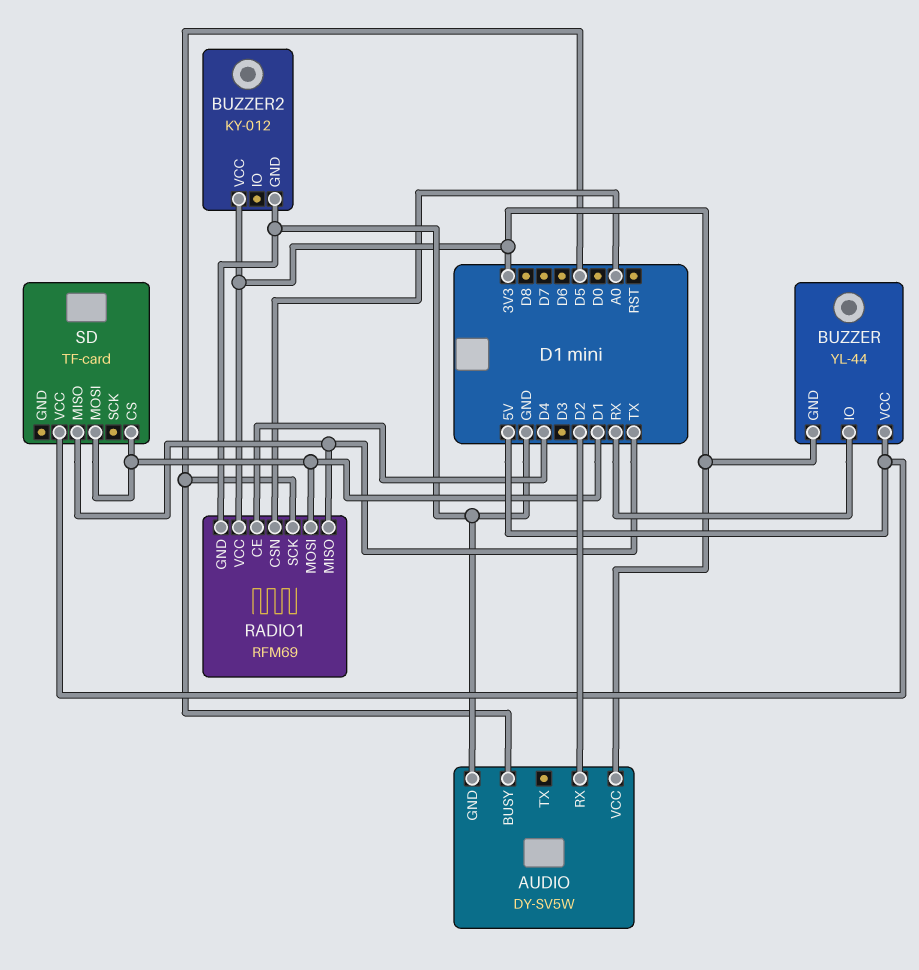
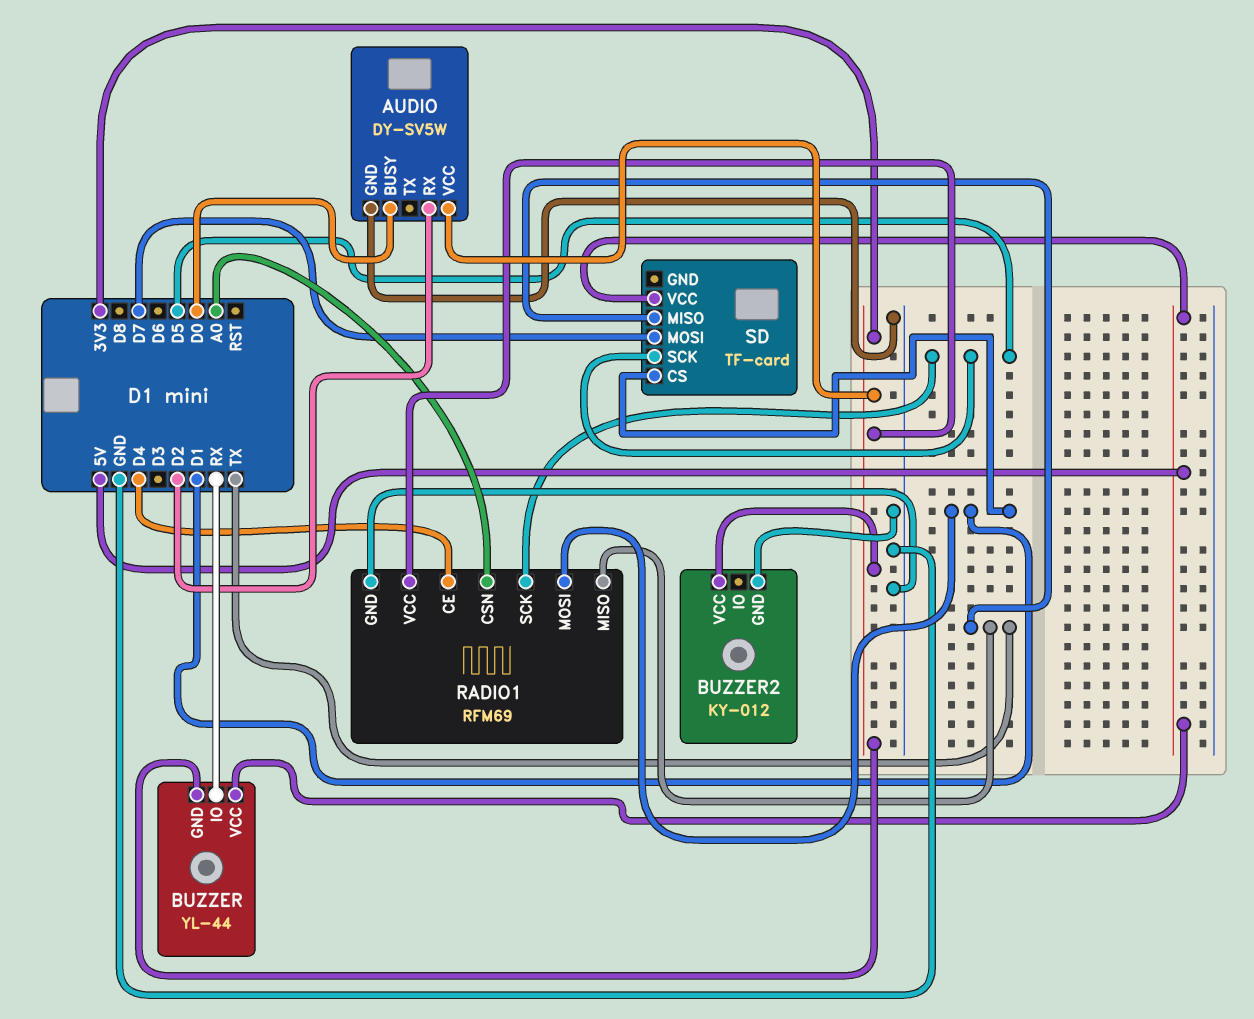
AUDIO pin BUSY: D5 -> D0
SD pin MOSI: D1 -> D7
SD pin SCK: none -> D5

